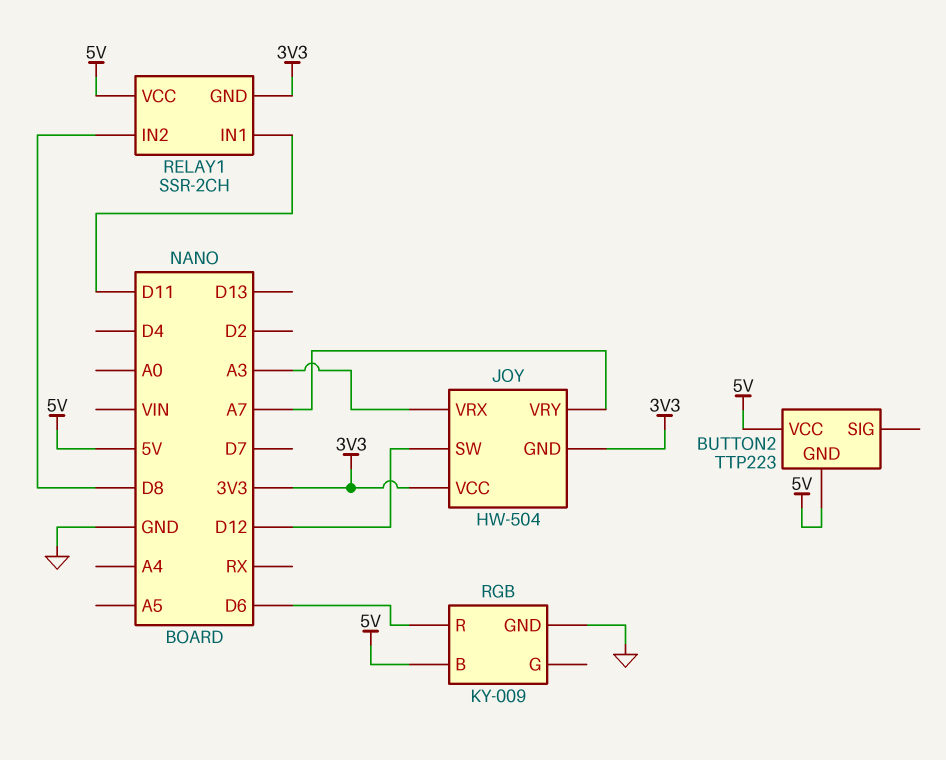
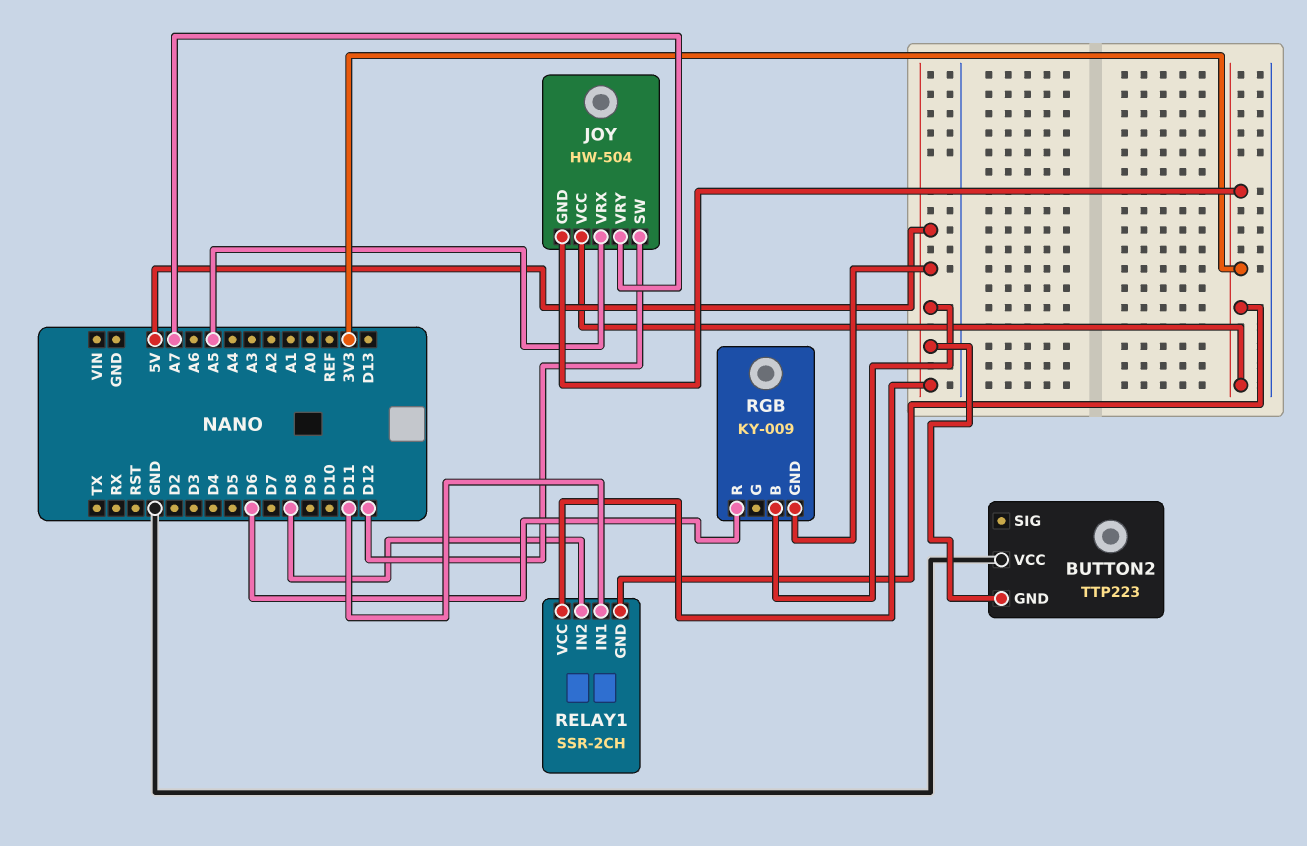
BUTTON2 pin VCC: 5V -> GND
JOY pin VRX: A3 -> A5
RGB pin GND: GND -> 5V

